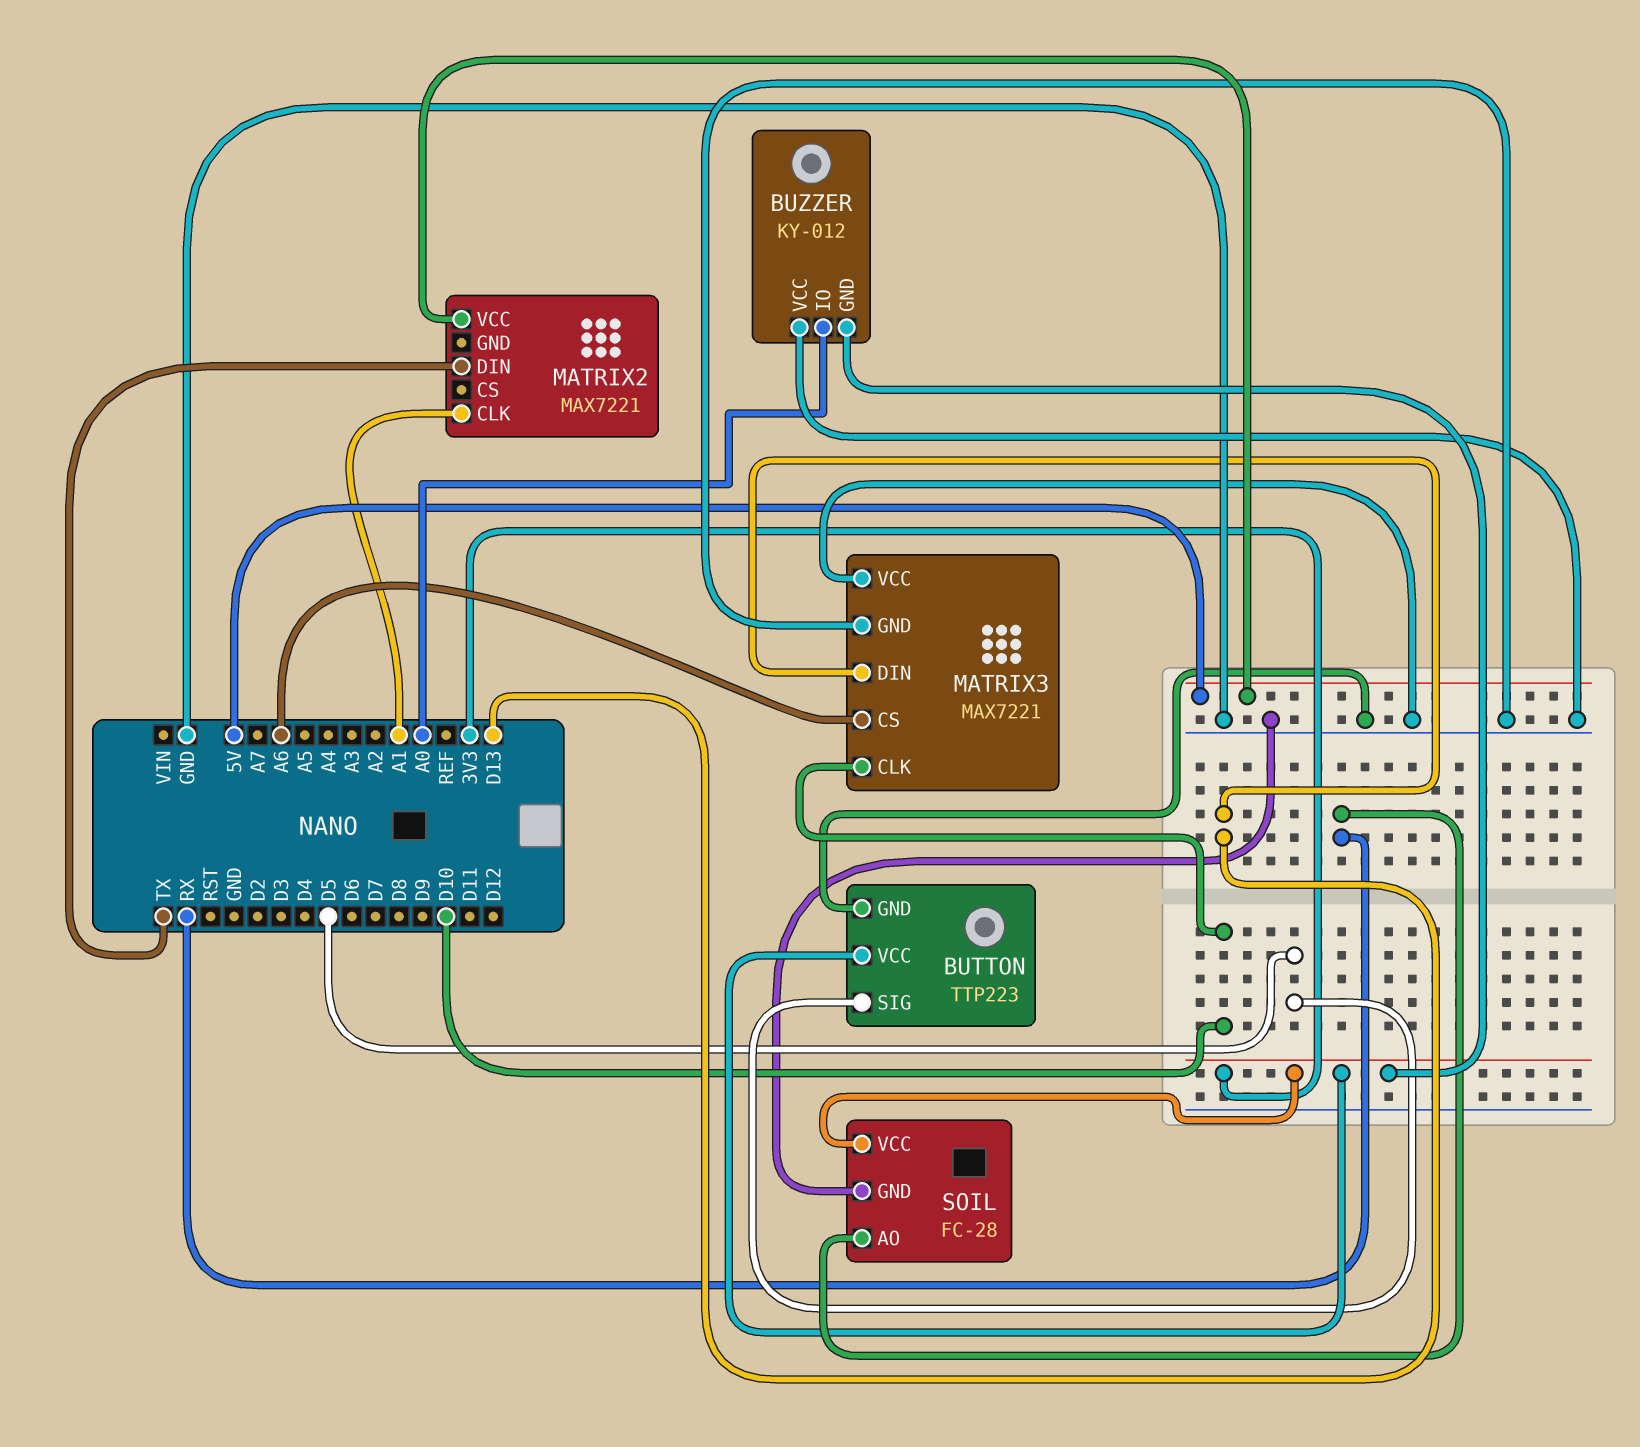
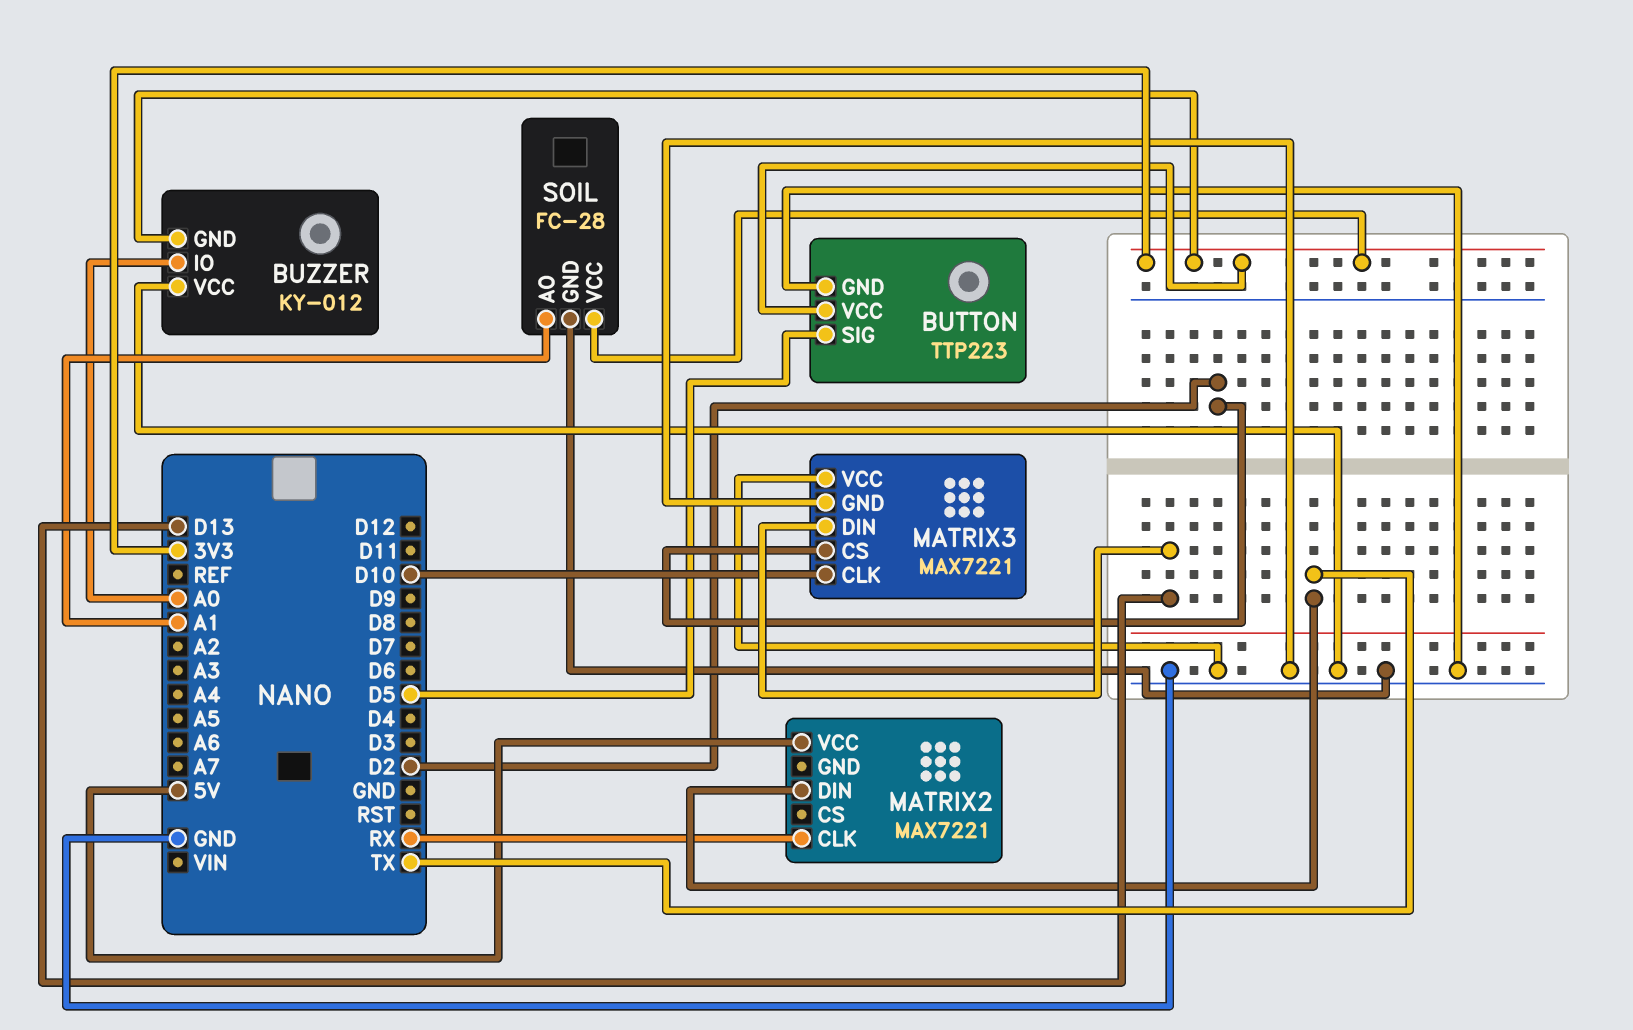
MATRIX2 pin CLK: A1 -> RX
MATRIX3 pin CS: A6 -> D2
SOIL pin AO: RX -> A1

